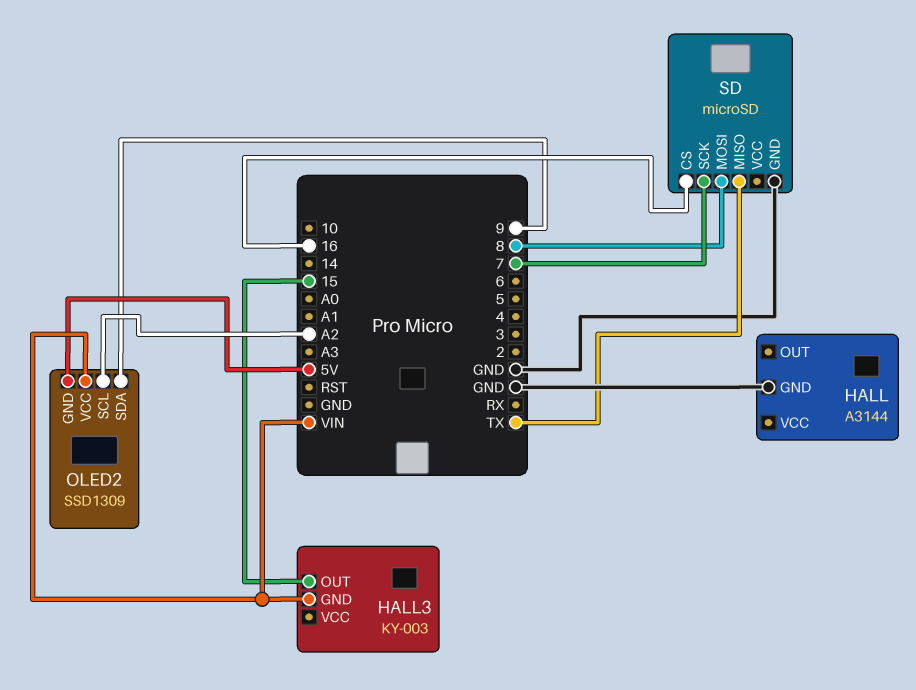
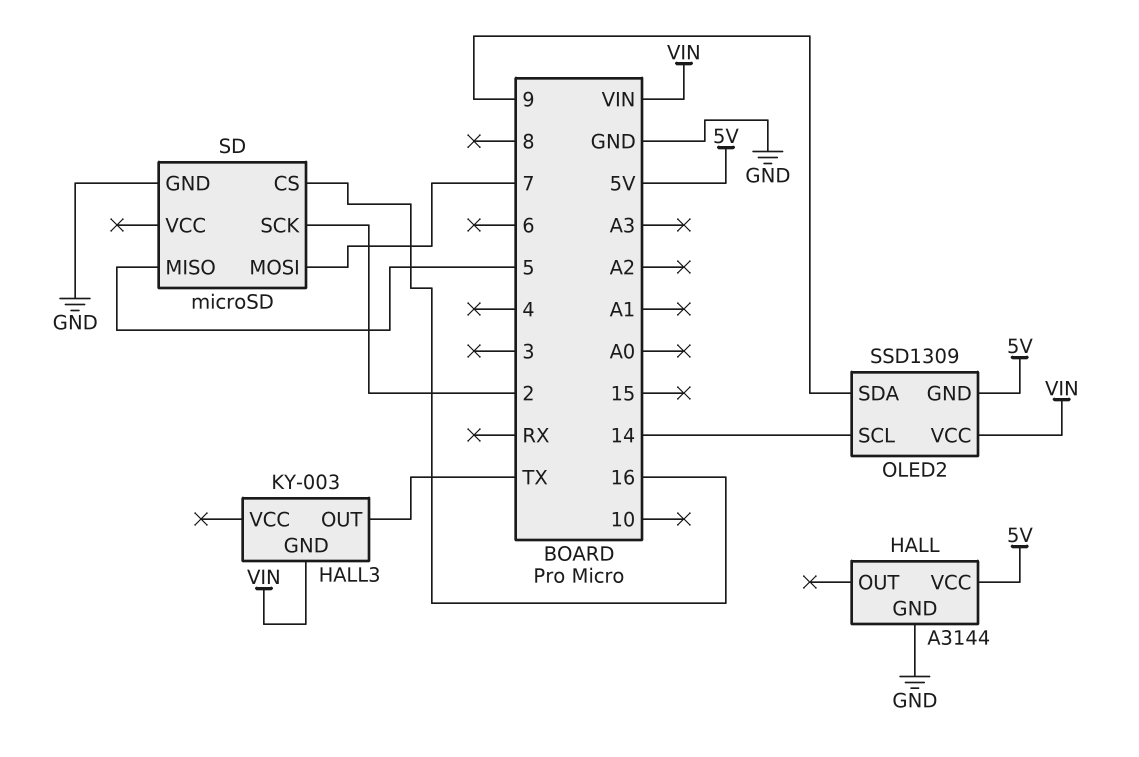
HALL pin VCC: none -> 5V
HALL3 pin OUT: 15 -> TX
OLED2 pin SCL: A2 -> 14
SD pin MISO: TX -> 5
SD pin MOSI: 8 -> 7
SD pin SCK: 7 -> 2

